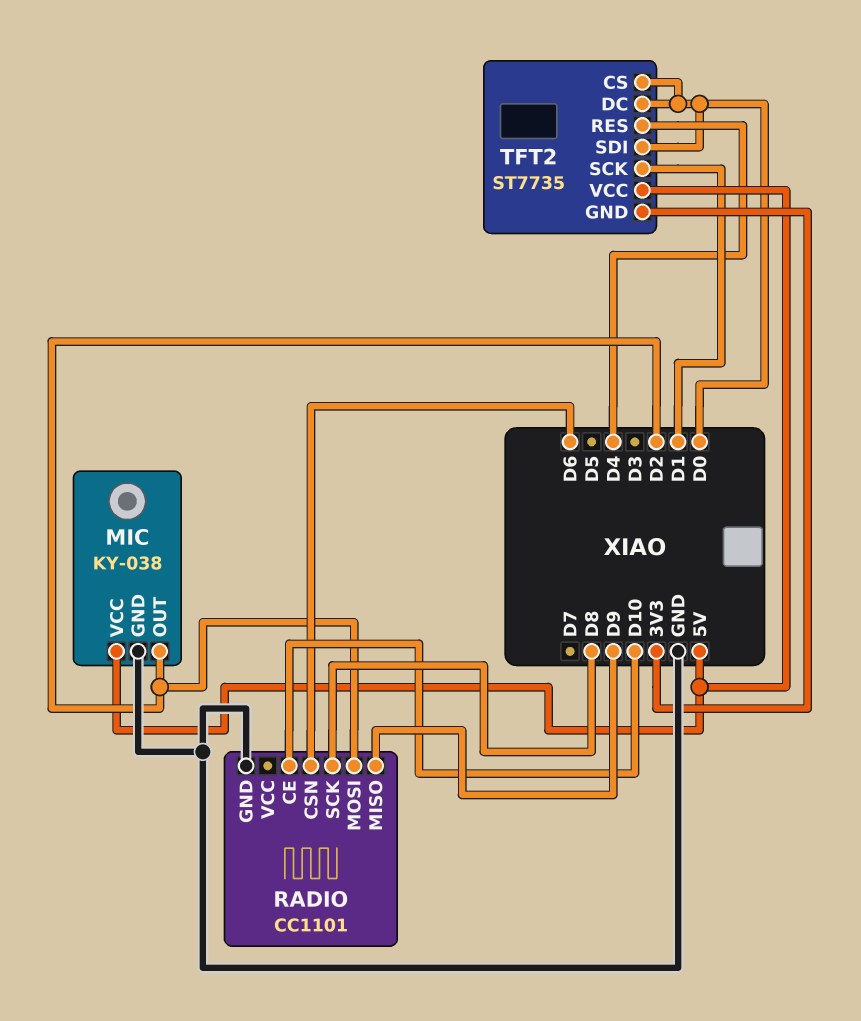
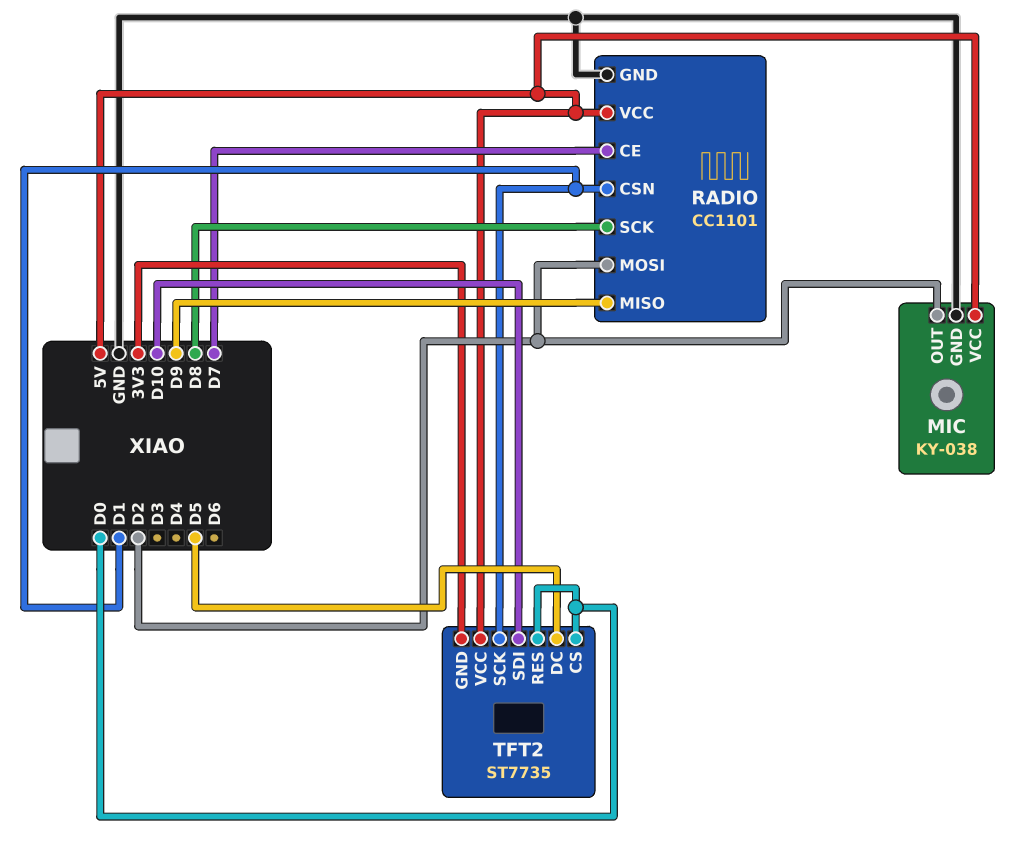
RADIO pin CE: D10 -> D7
RADIO pin CSN: D6 -> D1
RADIO pin VCC: none -> 5V
TFT2 pin DC: D0 -> D5
TFT2 pin RES: D4 -> D0
TFT2 pin SDI: D0 -> D10

